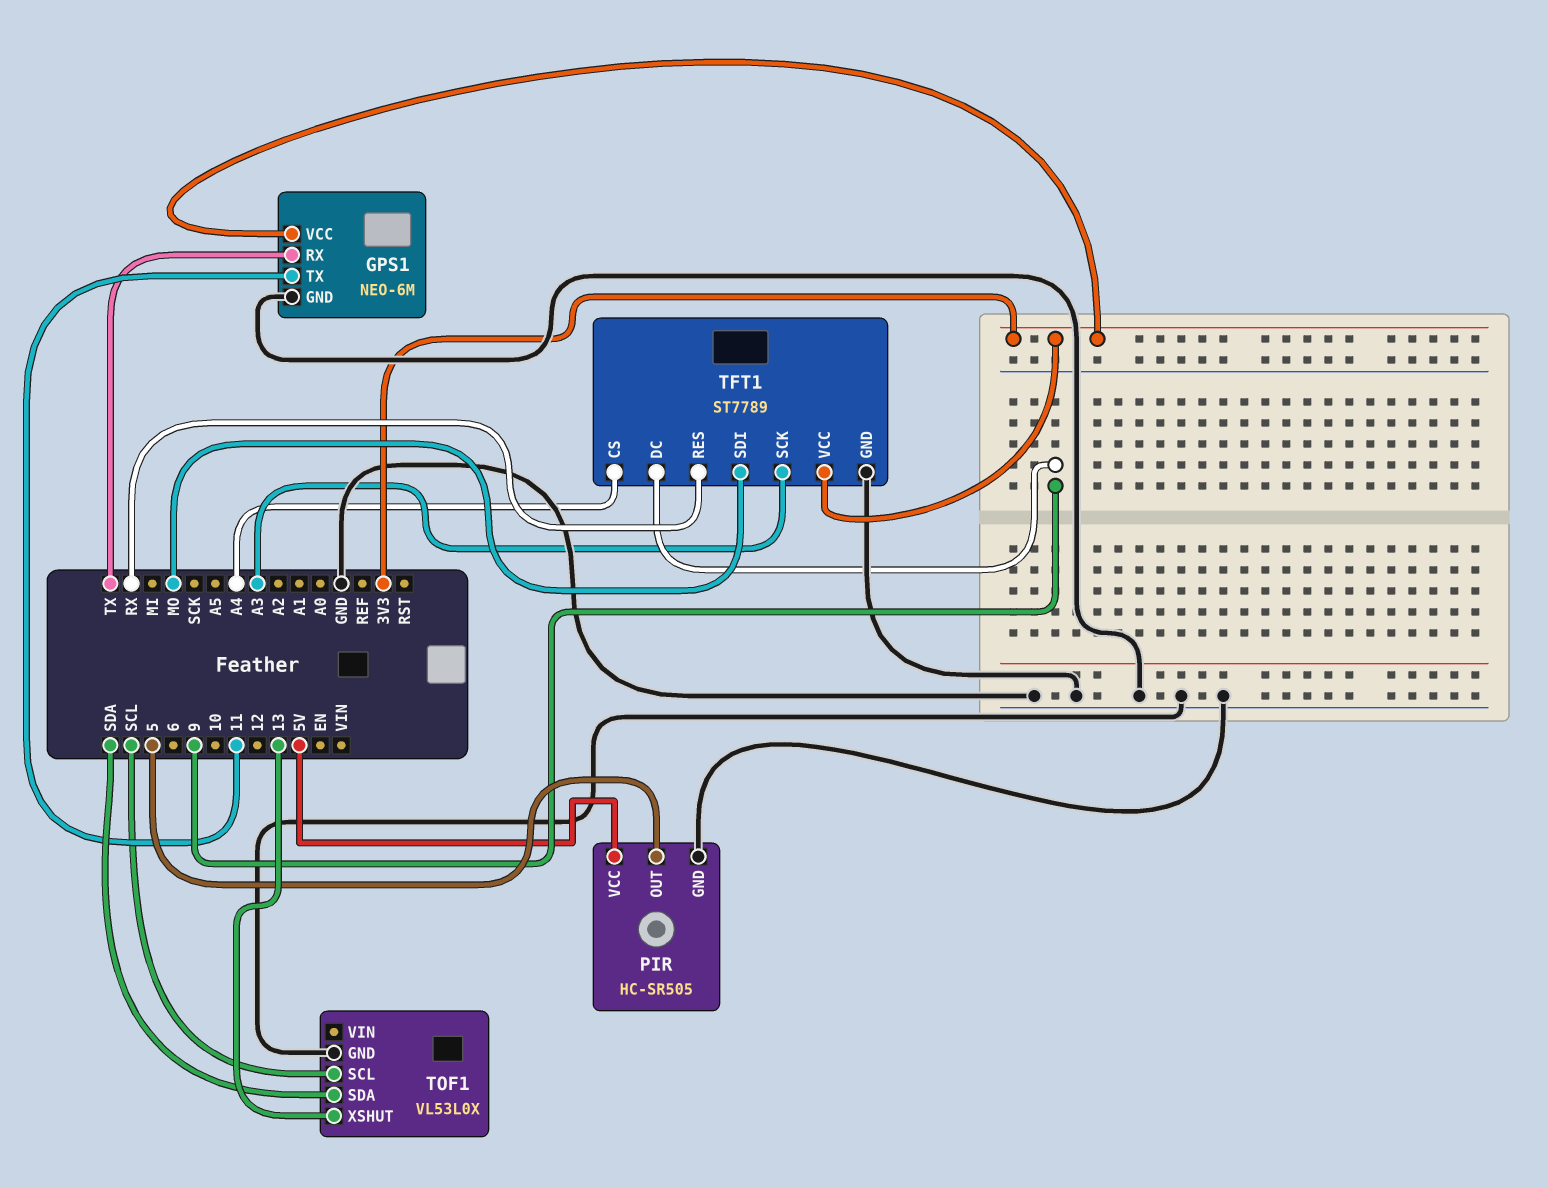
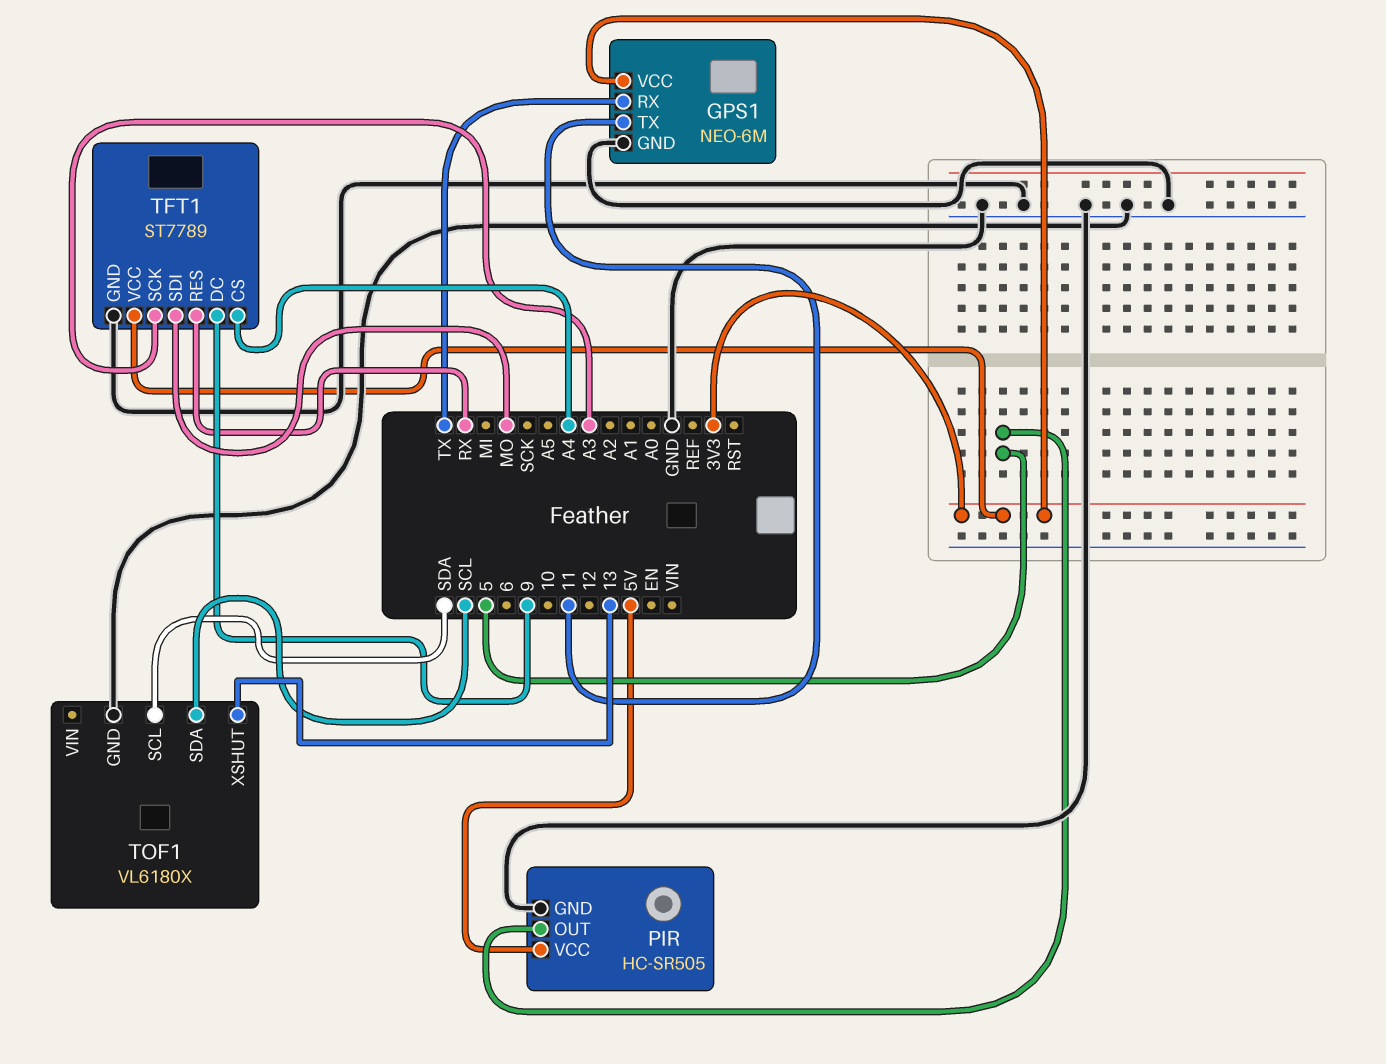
TOF1: VL53L0X -> VL6180X
TOF1 pin SCL: SCL -> SDA
TOF1 pin SDA: SDA -> SCL

